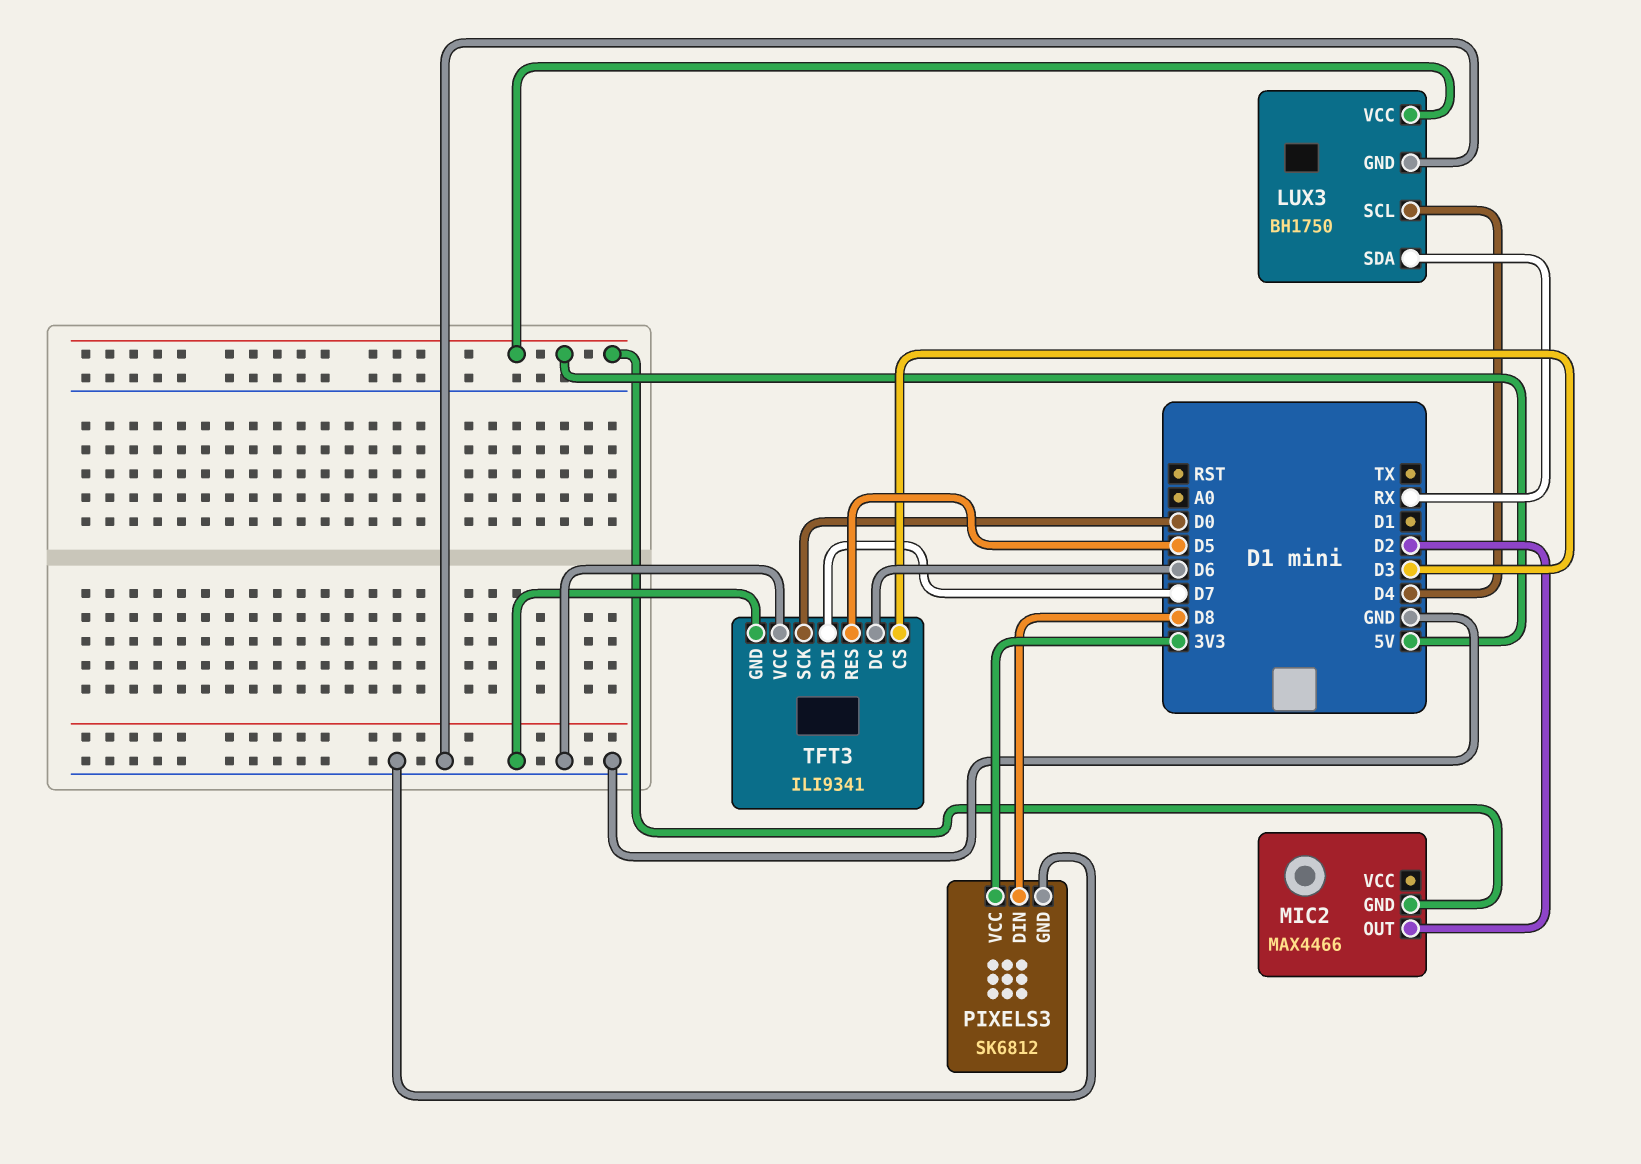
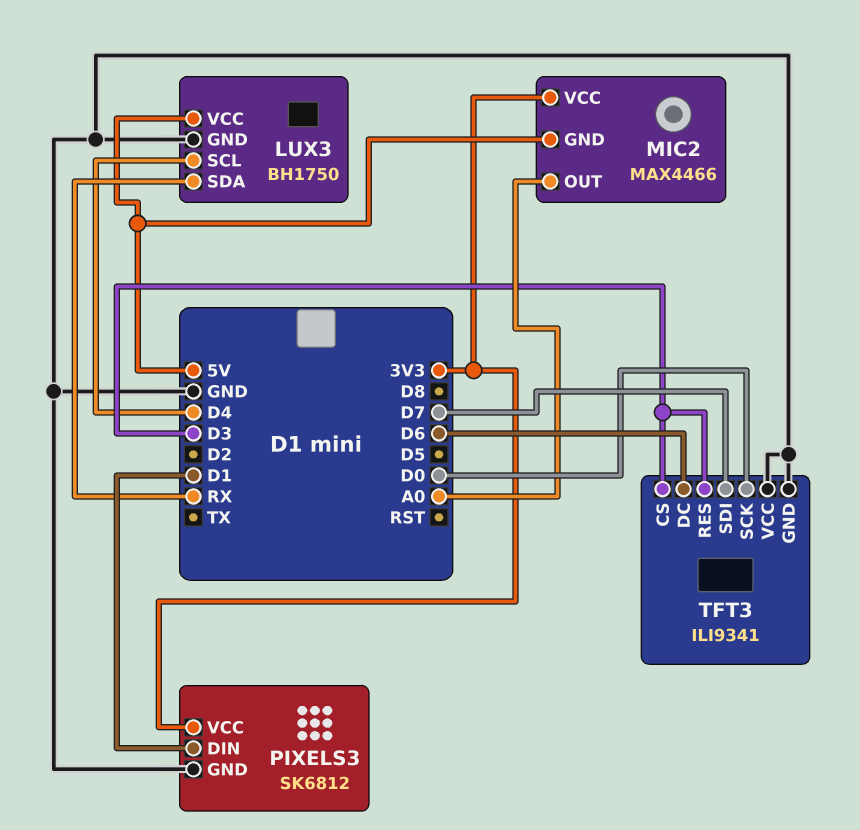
MIC2 pin OUT: D2 -> A0
MIC2 pin VCC: none -> 3V3
PIXELS3 pin DIN: D8 -> D1
TFT3 pin RES: D5 -> D3

